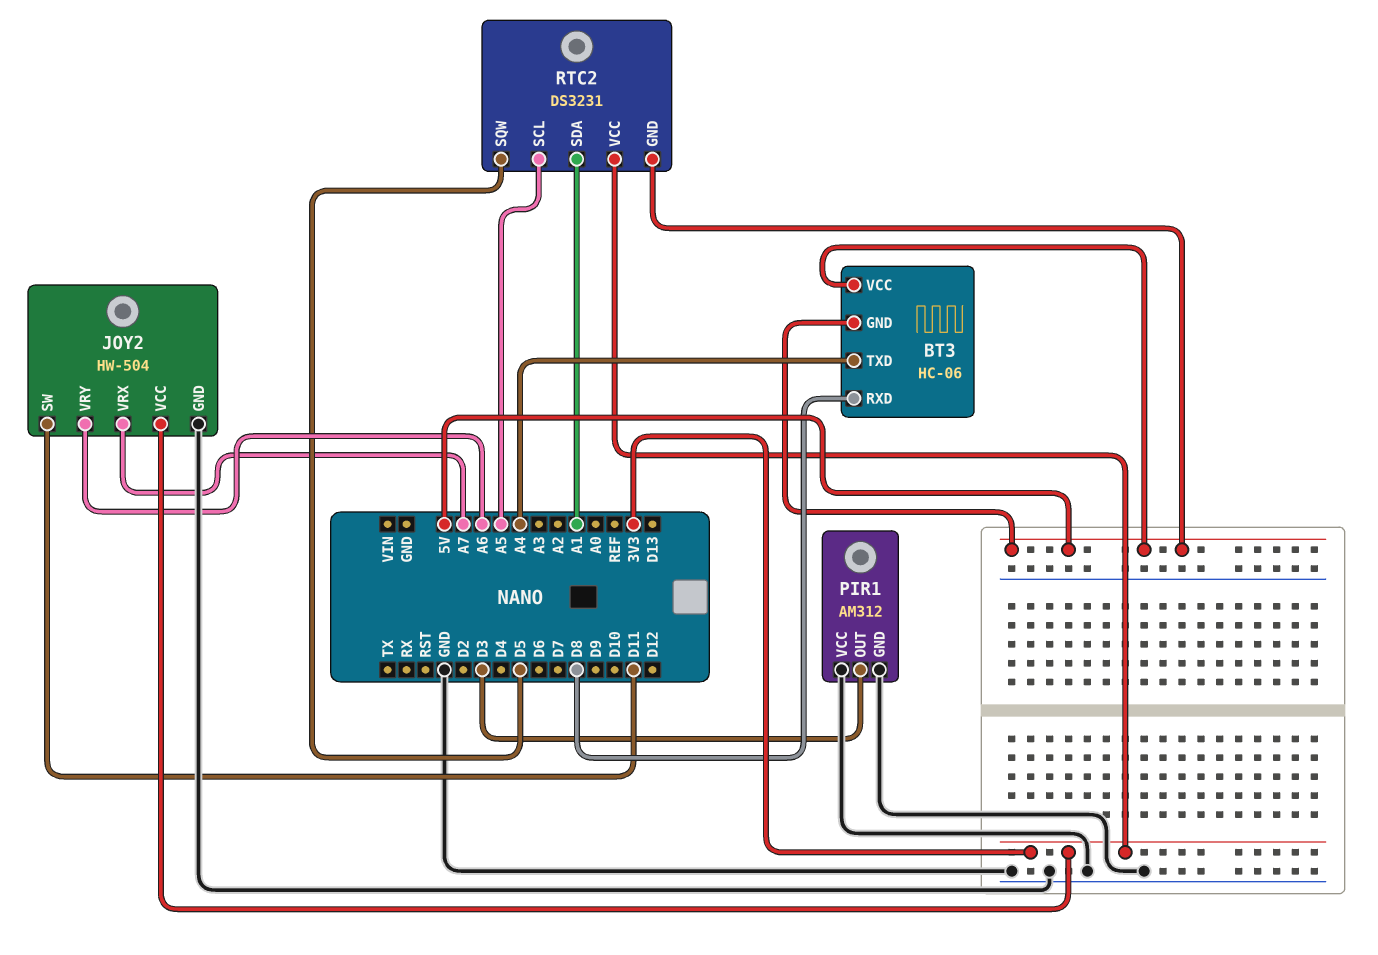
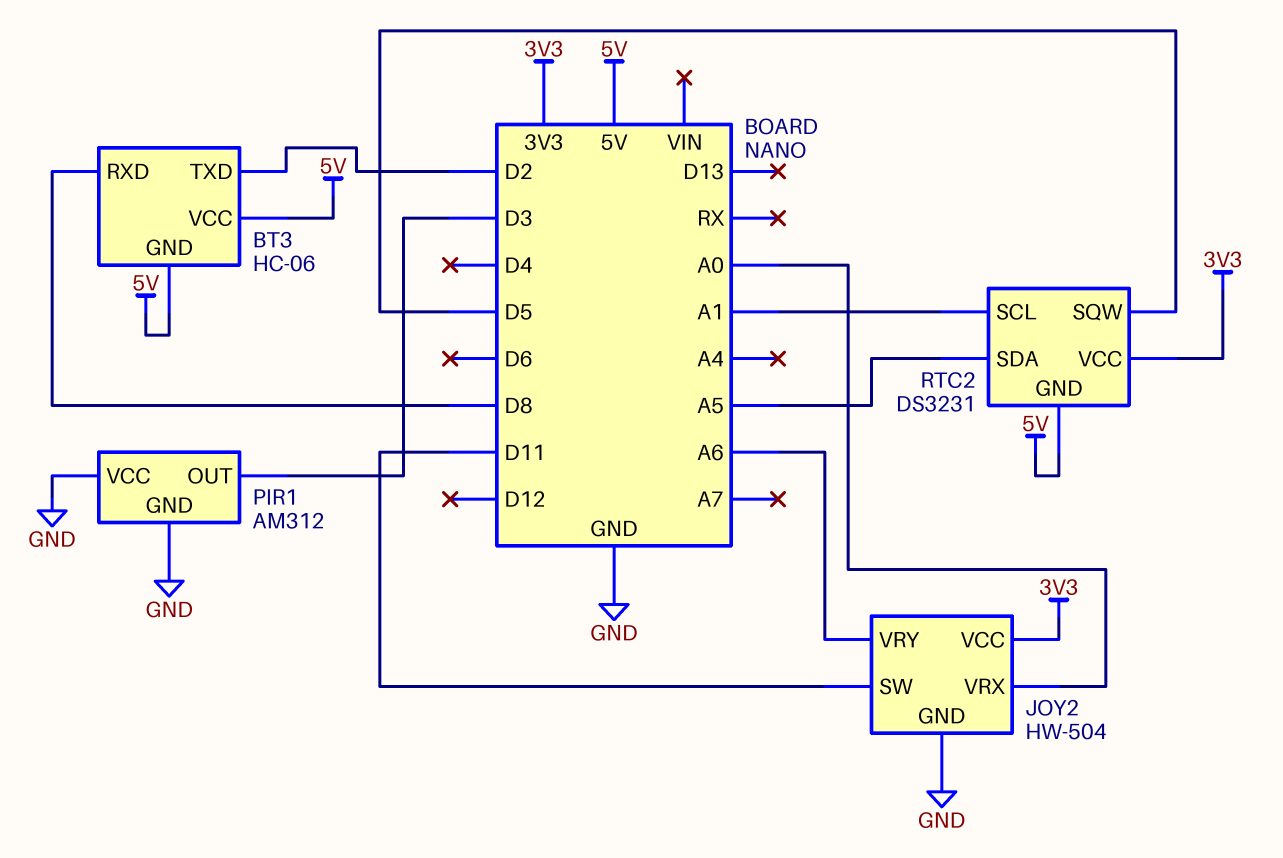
BT3 pin TXD: A4 -> D2
JOY2 pin VRX: A7 -> A0
RTC2 pin SCL: A5 -> A1
RTC2 pin SDA: A1 -> A5

